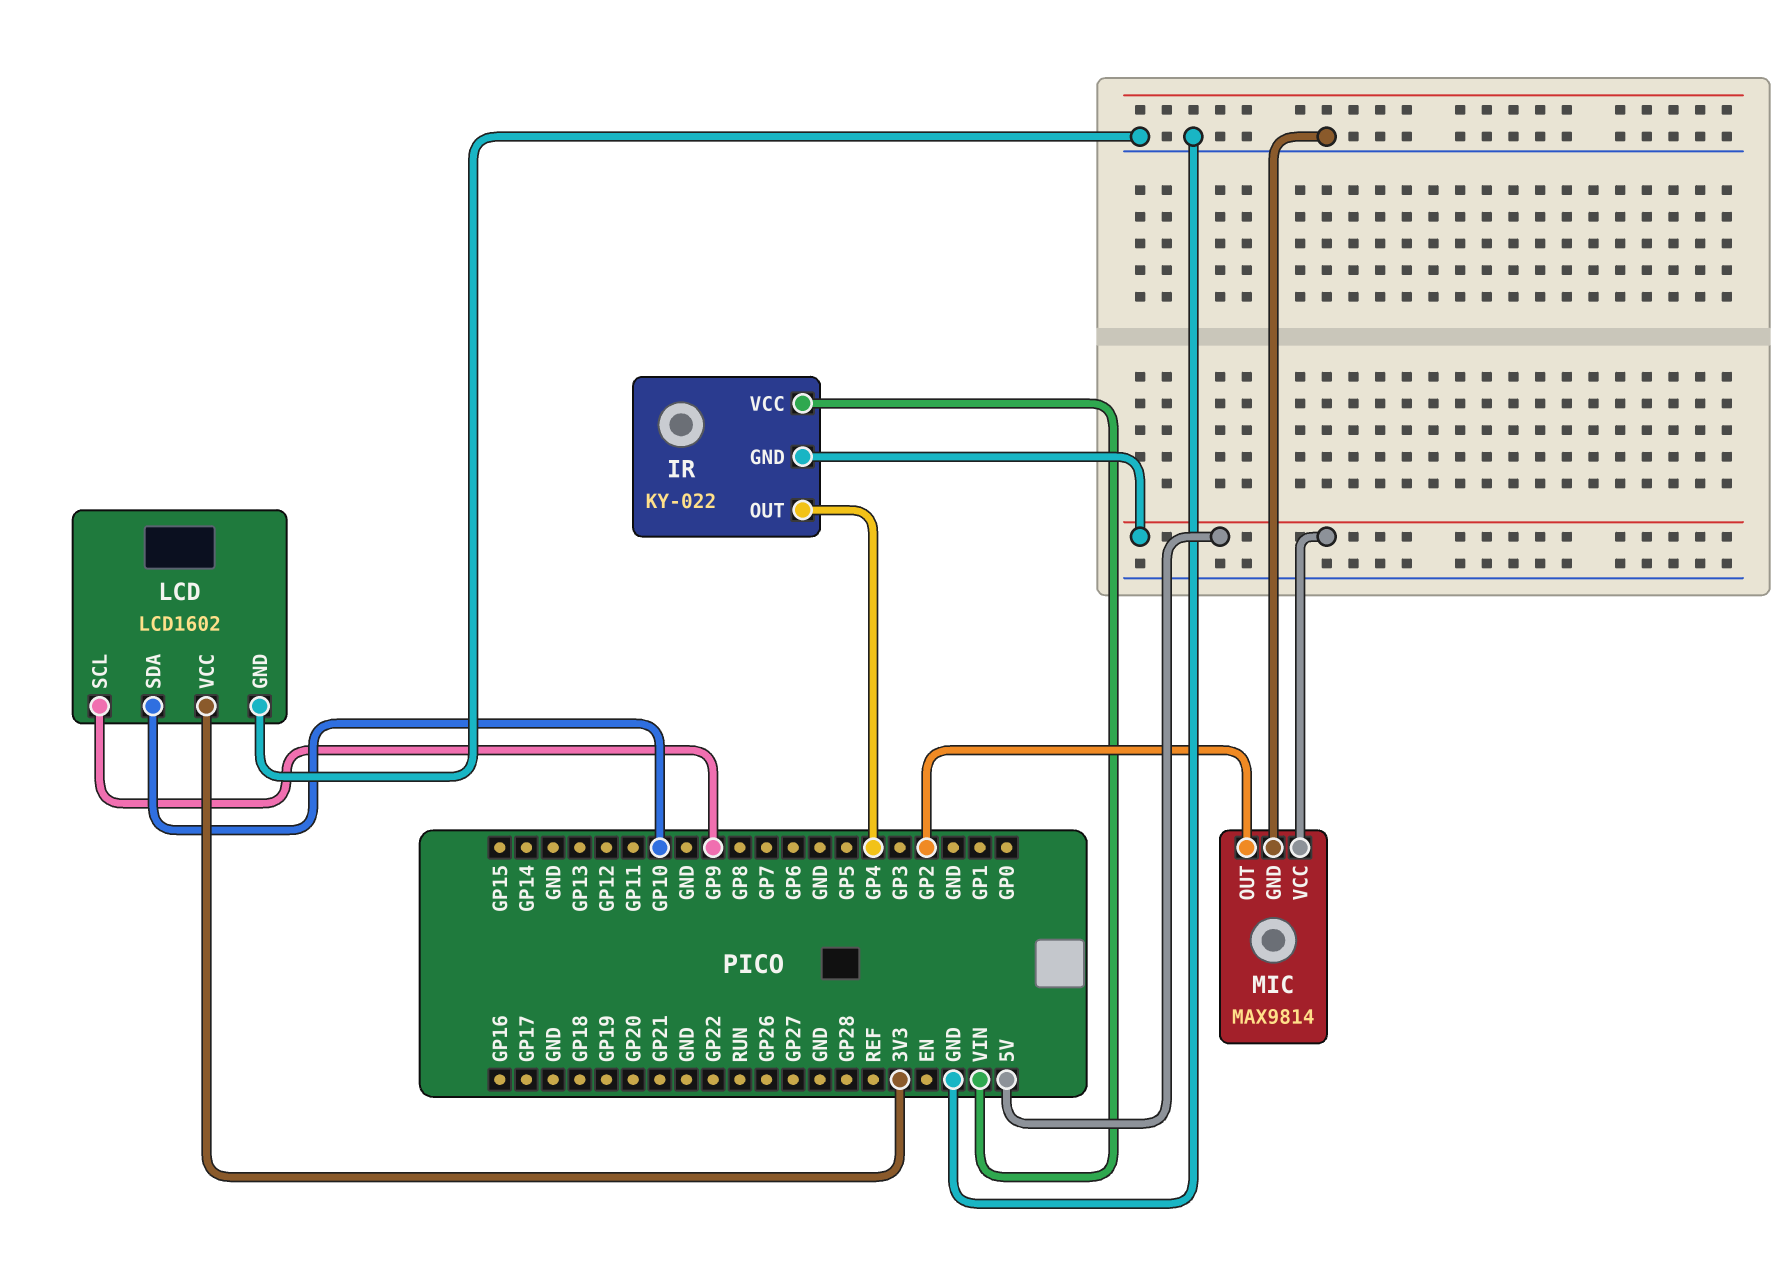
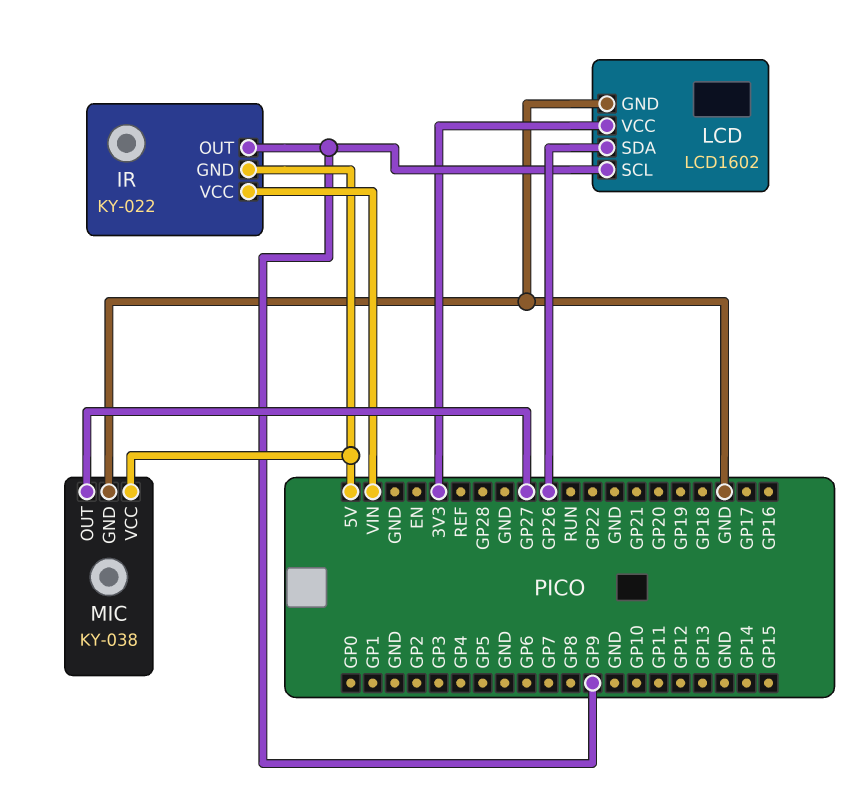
IR pin OUT: GP4 -> GP9
LCD pin SDA: GP10 -> GP26
MIC: MAX9814 -> KY-038
MIC pin OUT: GP2 -> GP27

